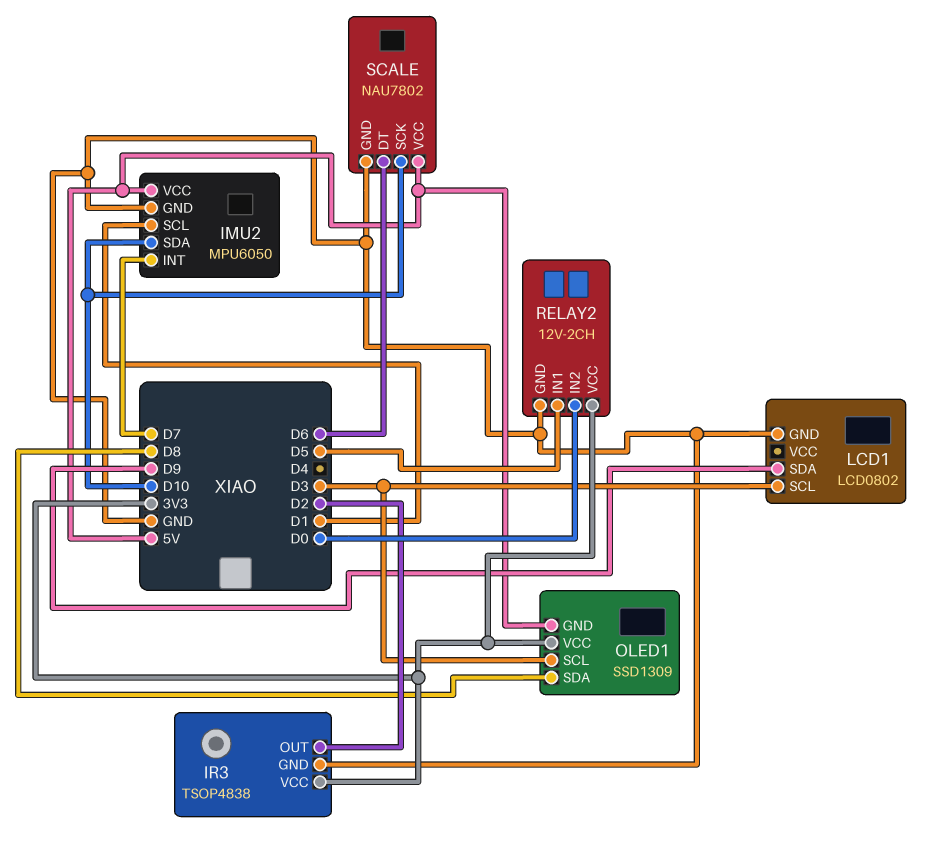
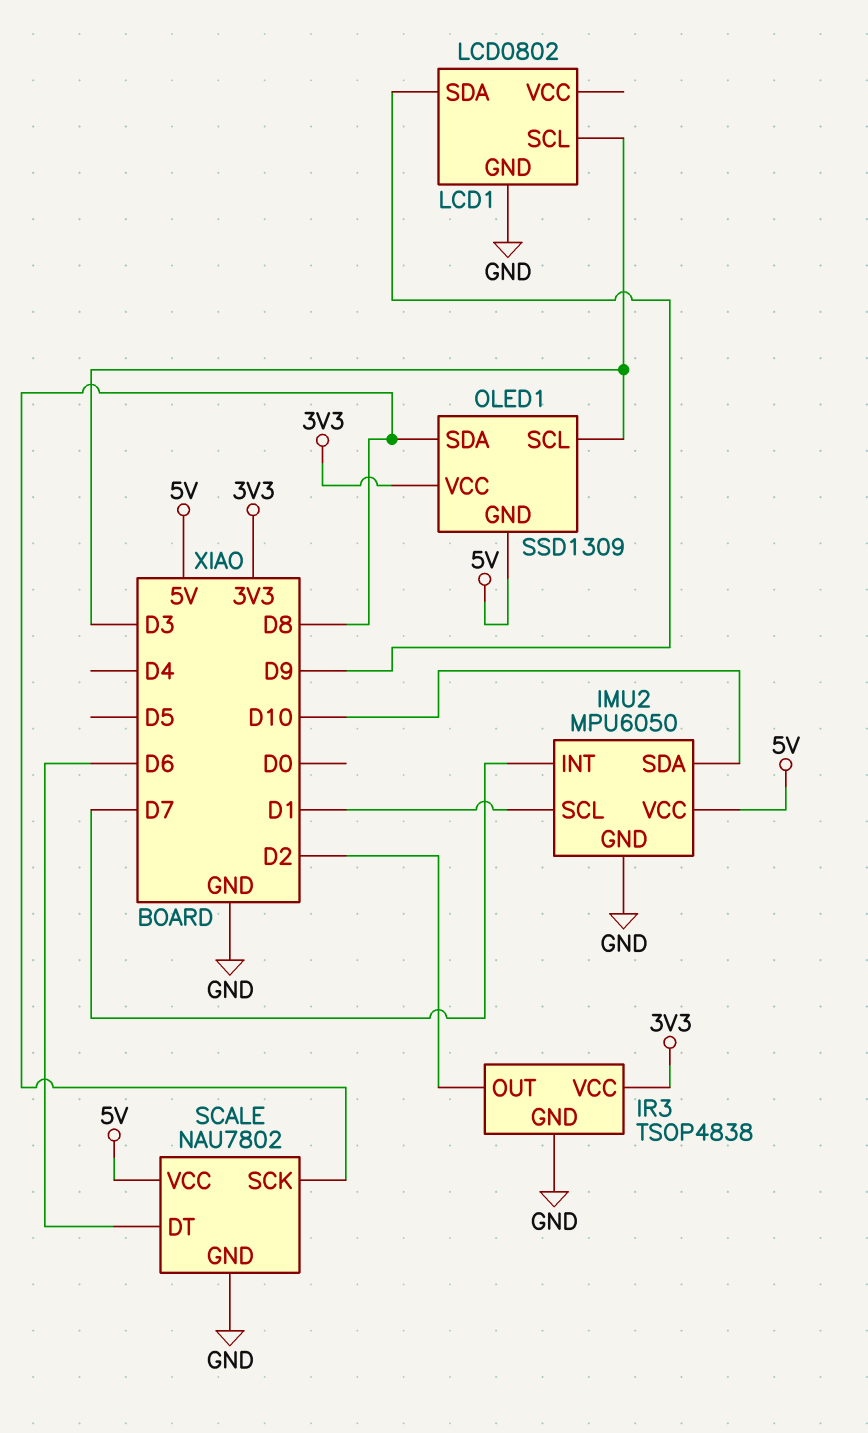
RELAY2: 12V-2CH -> none
RELAY2 pin GND: GND -> none
RELAY2 pin IN1: D5 -> none
RELAY2 pin IN2: D0 -> none
RELAY2 pin VCC: 3V3 -> none
SCALE pin SCK: D10 -> D8

